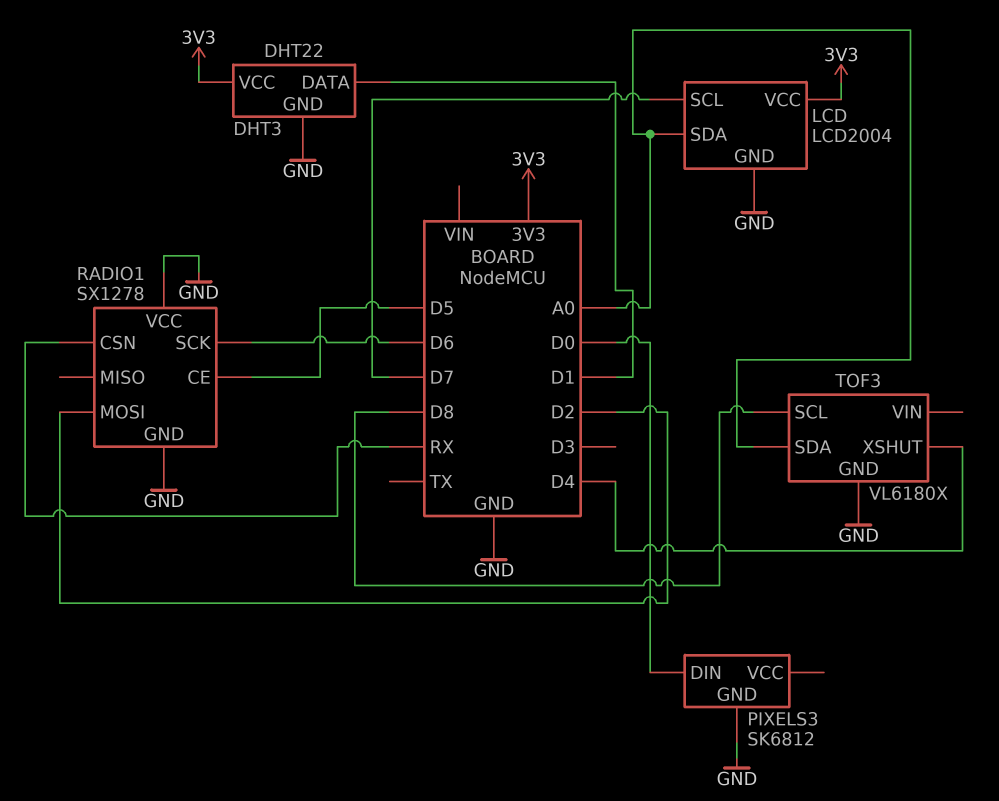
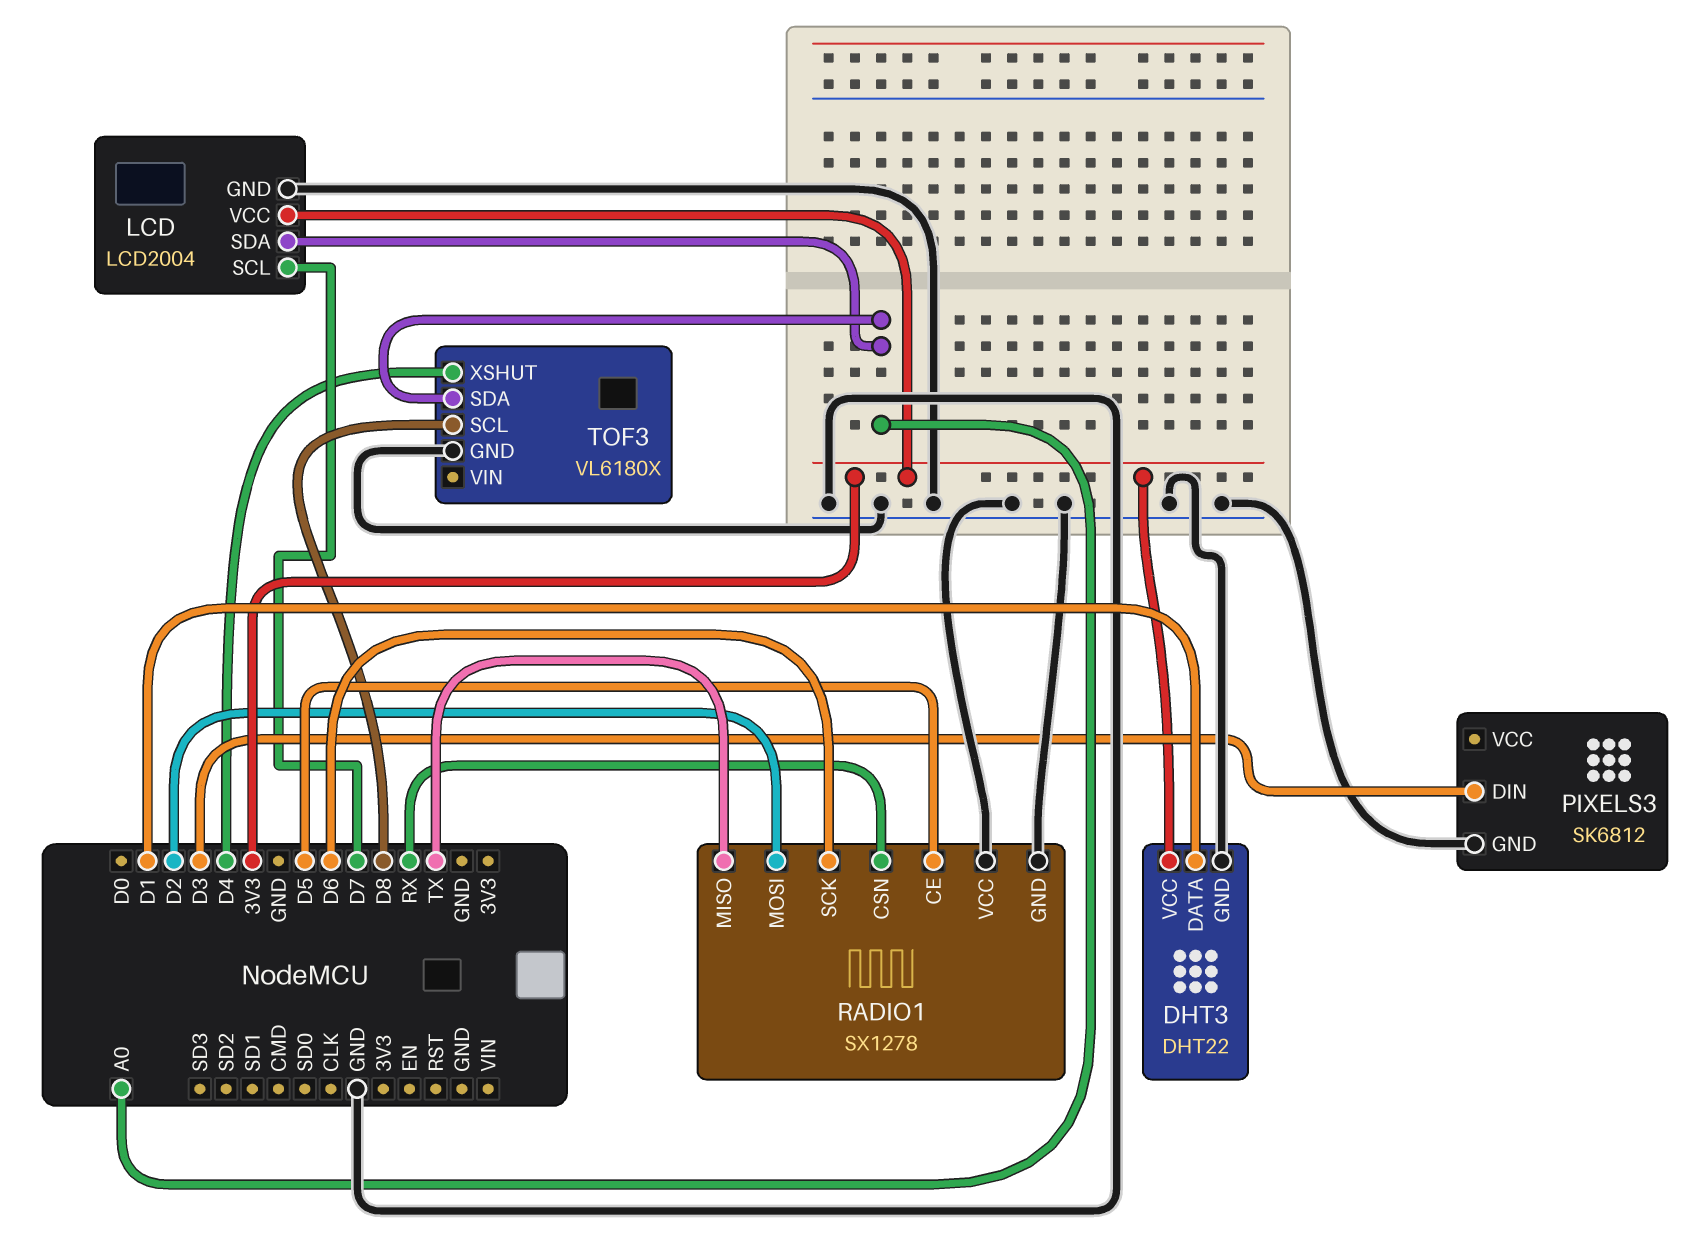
PIXELS3 pin DIN: D0 -> D3
RADIO1 pin MISO: none -> TX

